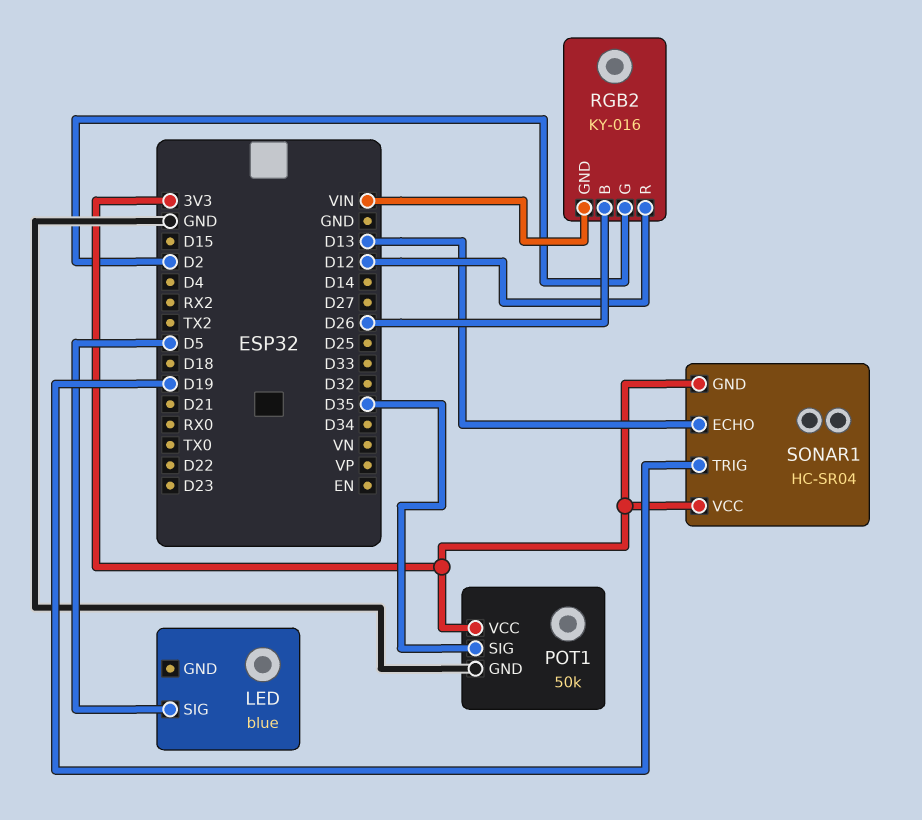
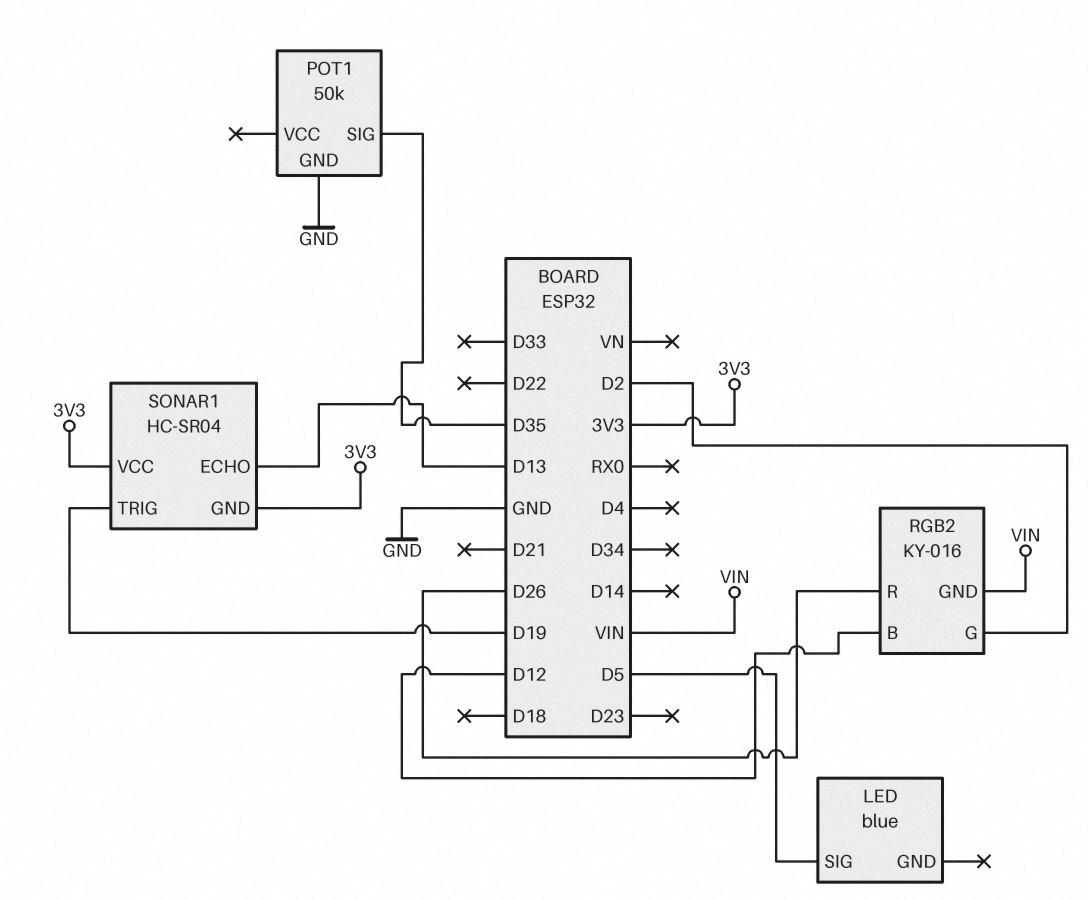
POT1 pin VCC: 3V3 -> none
RGB2 pin B: D26 -> D12
RGB2 pin R: D12 -> D26

